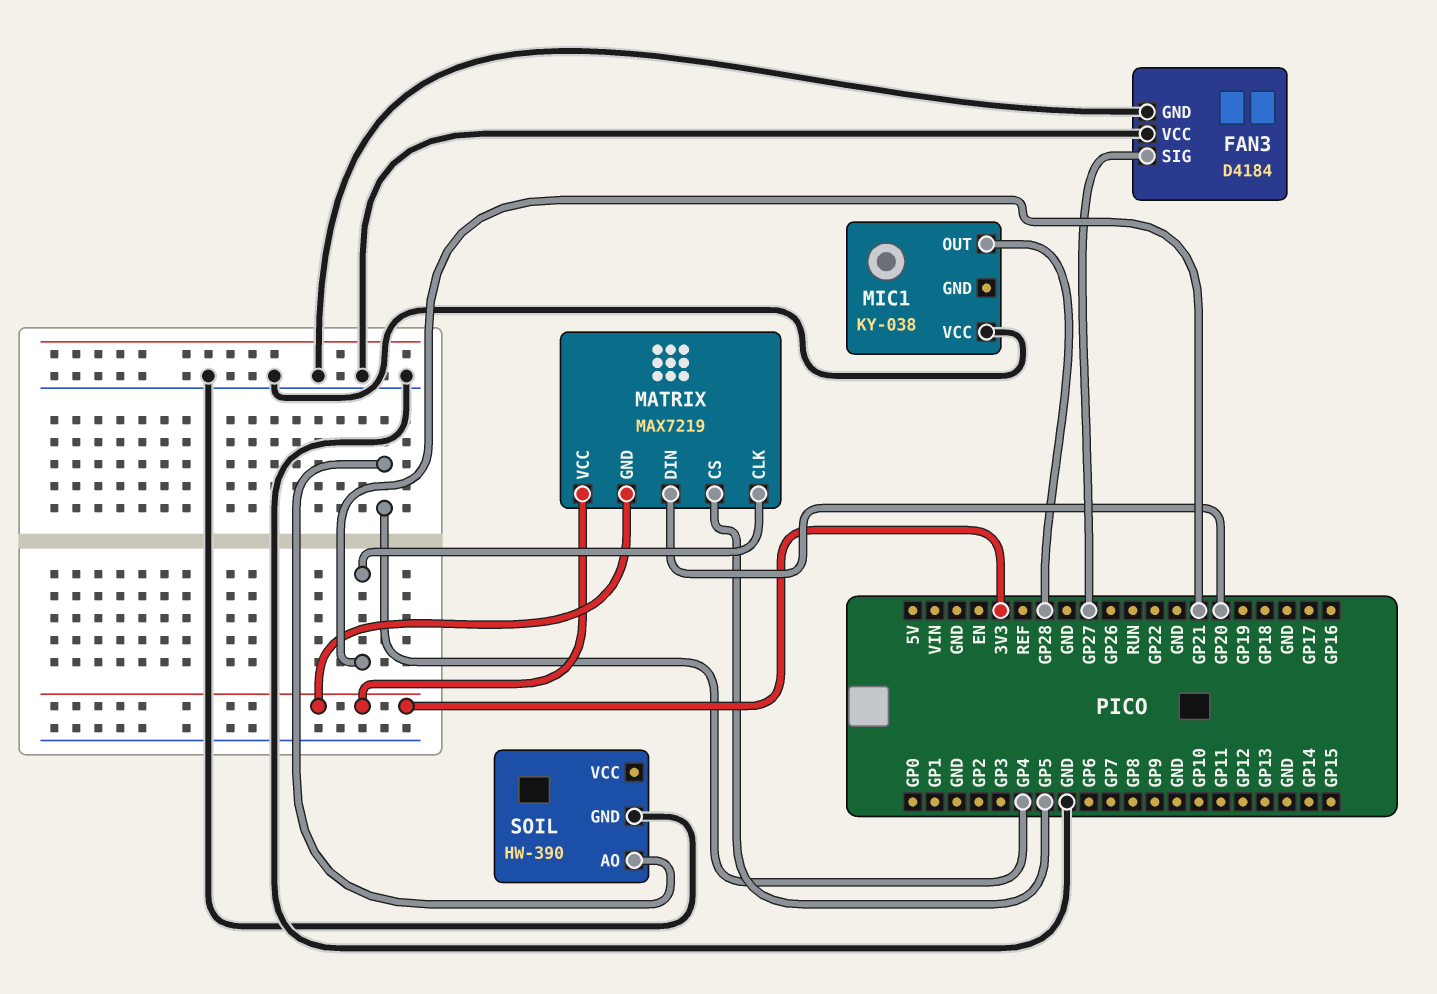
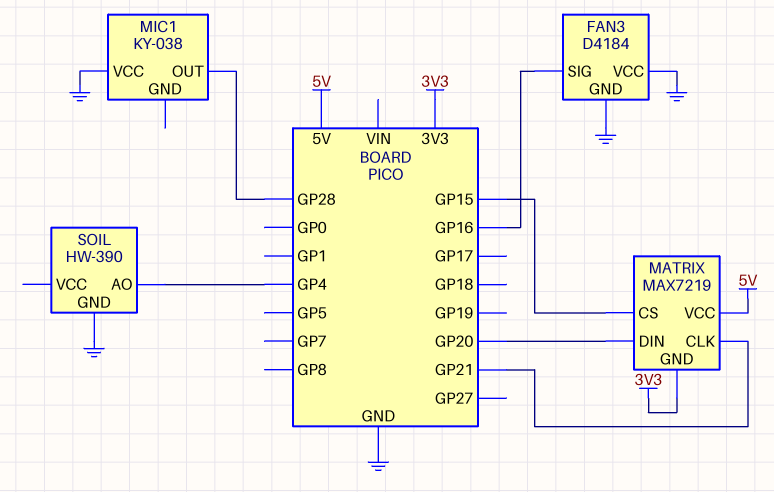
FAN3 pin SIG: GP27 -> GP16
MATRIX pin CS: GP5 -> GP15
MATRIX pin VCC: 3V3 -> 5V

